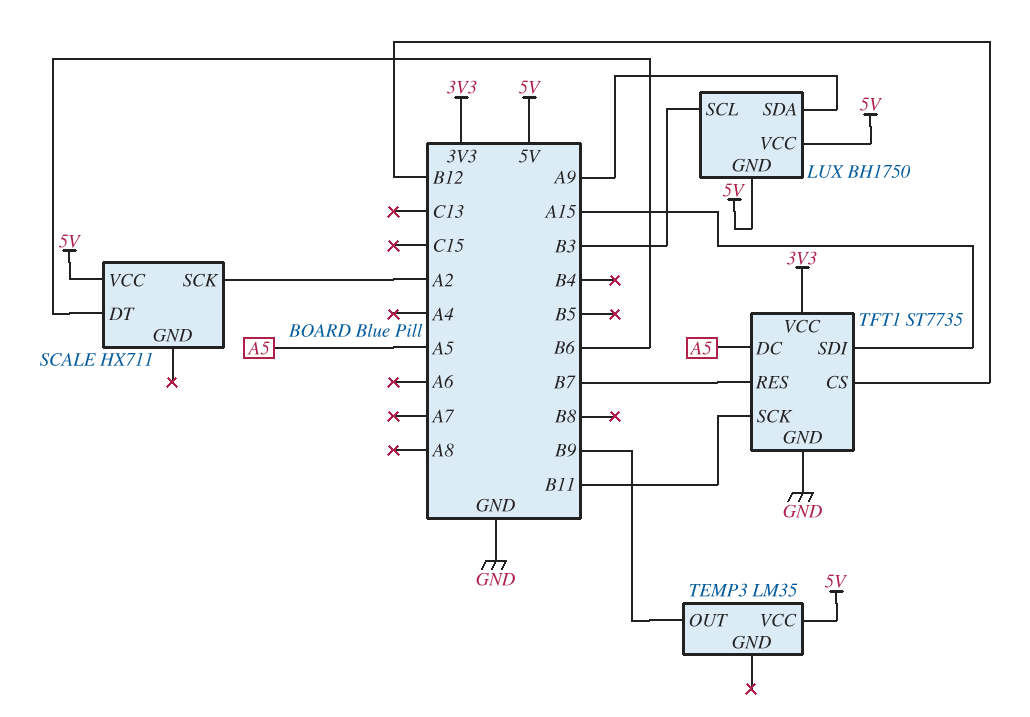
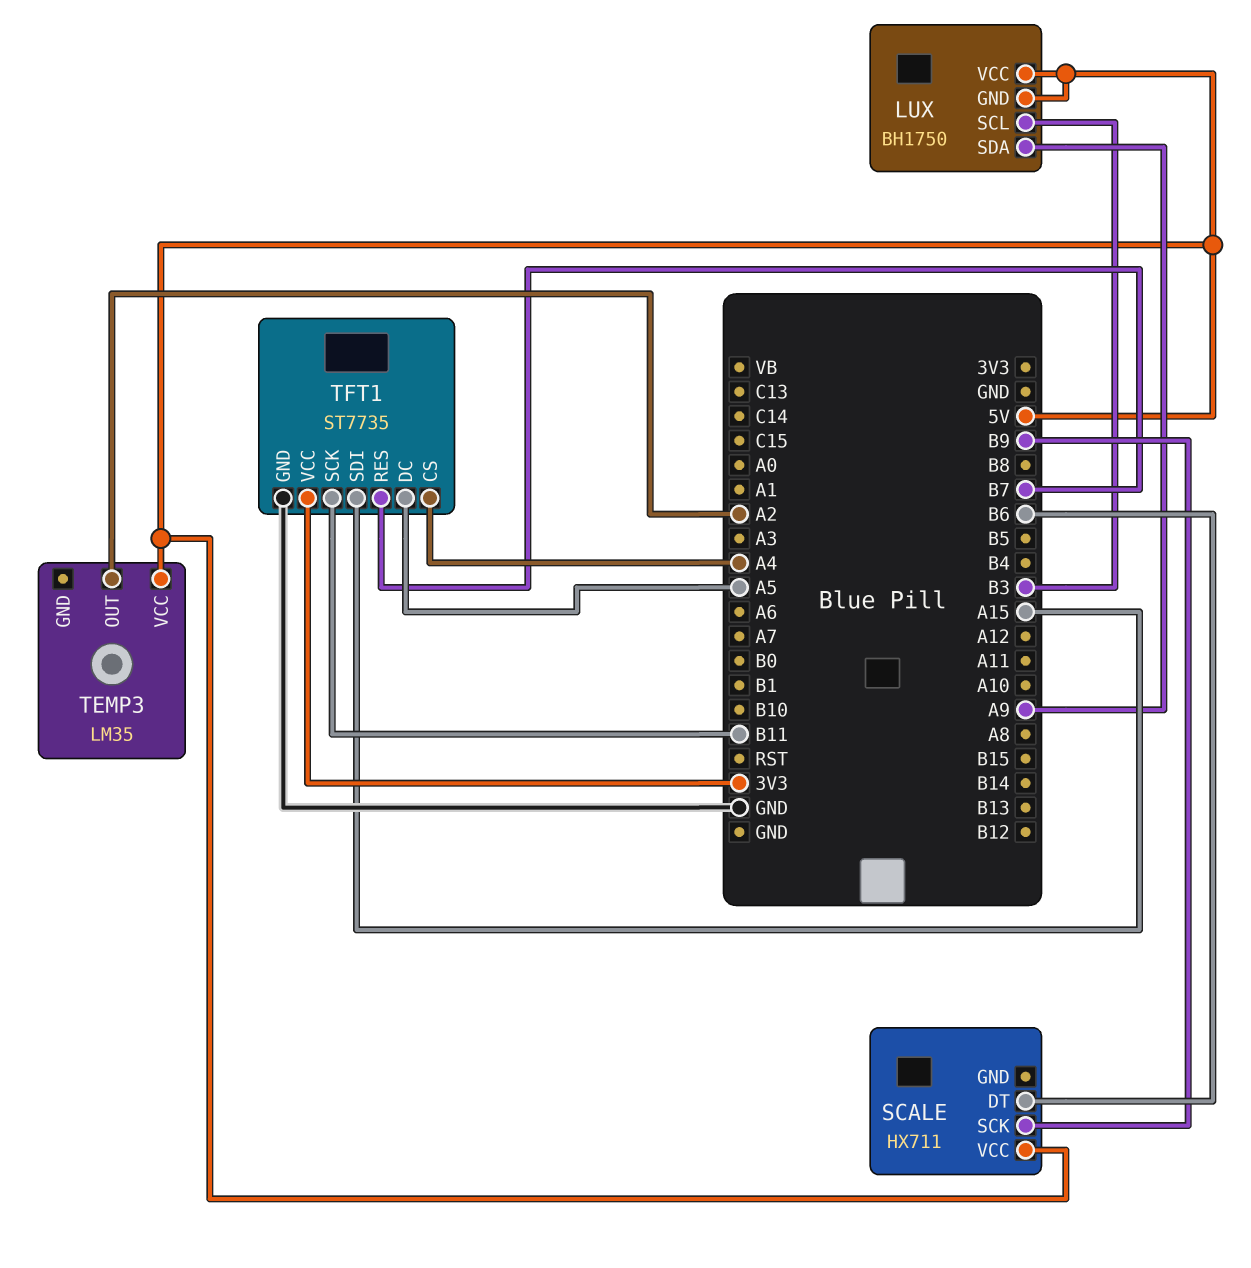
SCALE pin SCK: A2 -> B9
TEMP3 pin OUT: B9 -> A2
TFT1 pin CS: B12 -> A4

